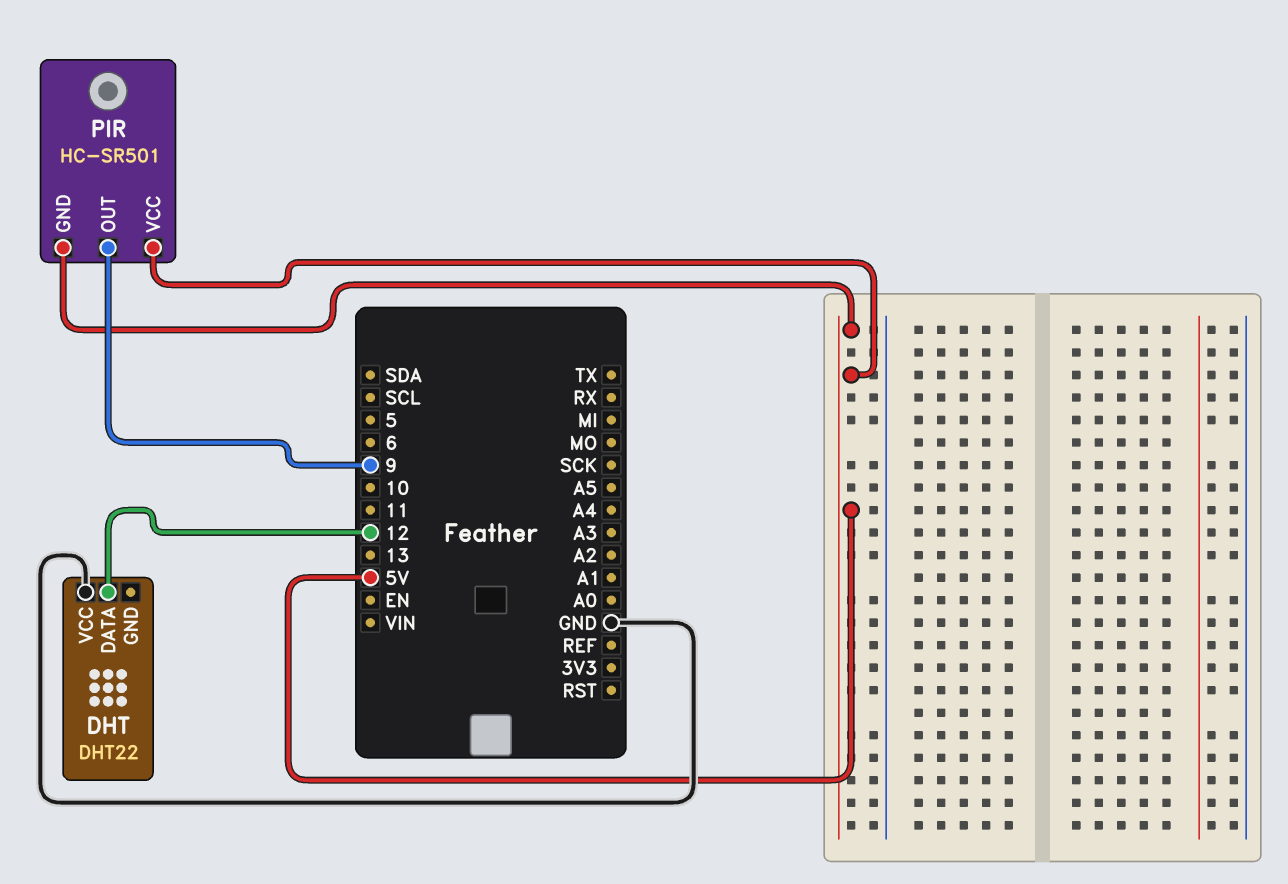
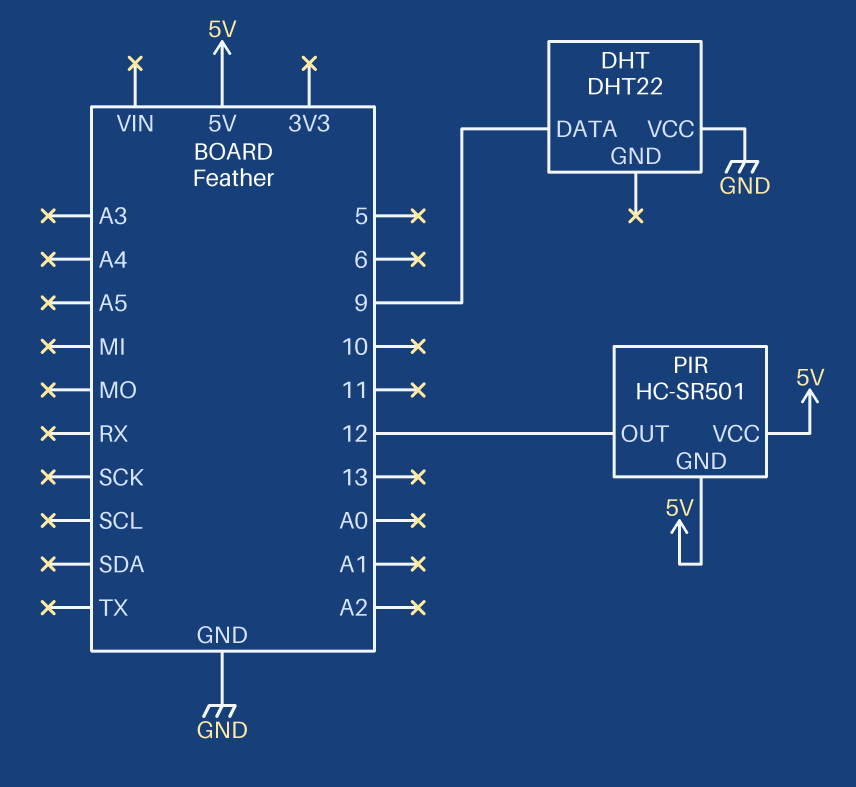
DHT pin DATA: 12 -> 9
PIR pin OUT: 9 -> 12

